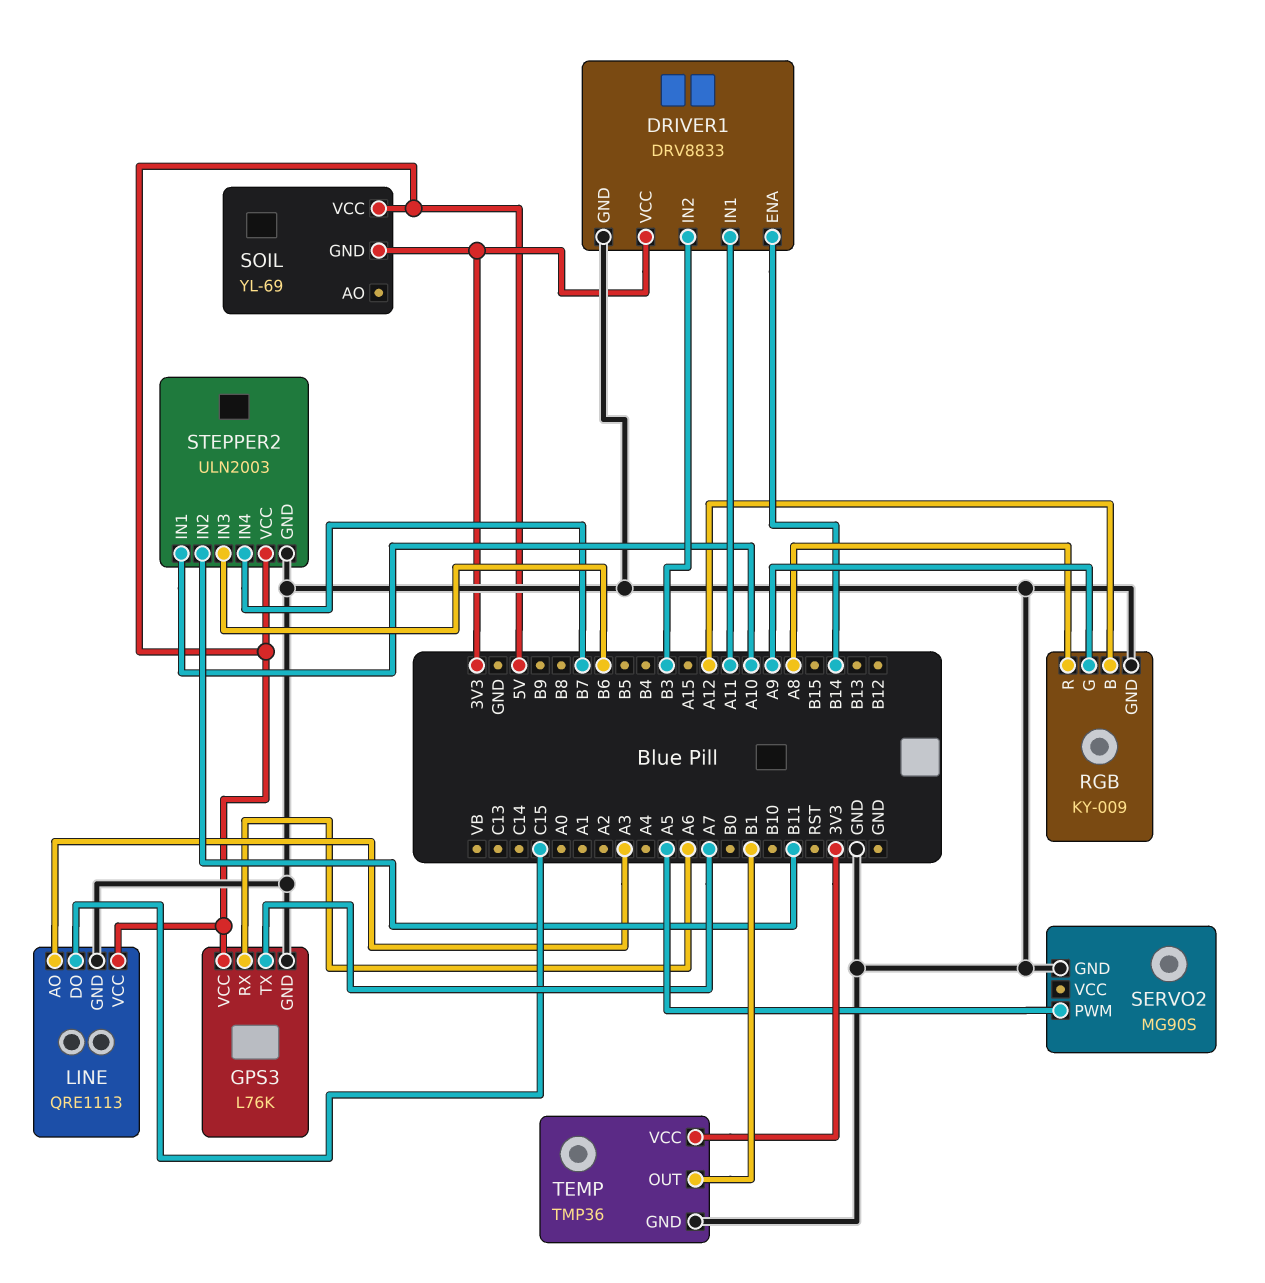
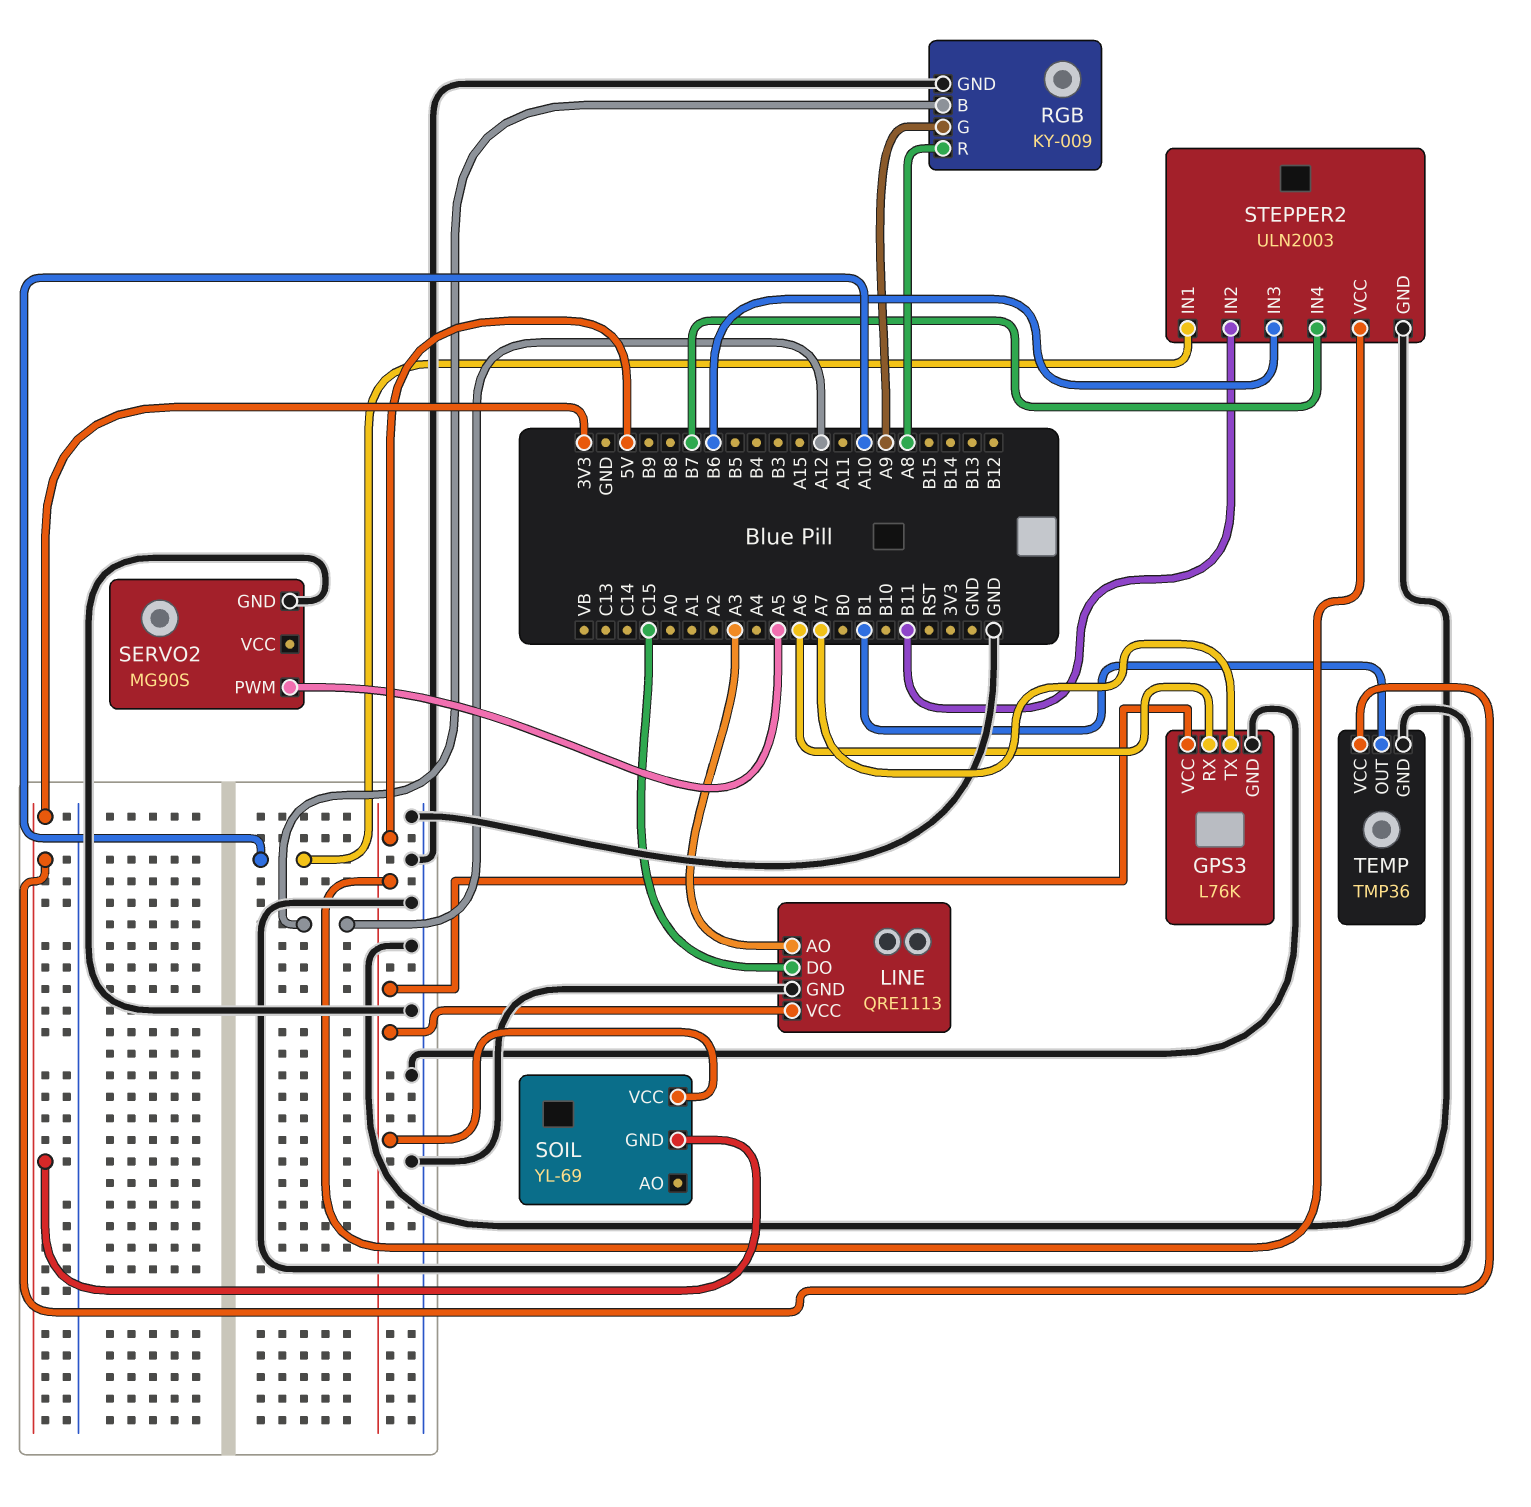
DRIVER1: DRV8833 -> none
DRIVER1 pin ENA: B14 -> none
DRIVER1 pin GND: GND -> none
DRIVER1 pin IN1: A11 -> none
DRIVER1 pin IN2: B3 -> none
DRIVER1 pin VCC: 3V3 -> none

